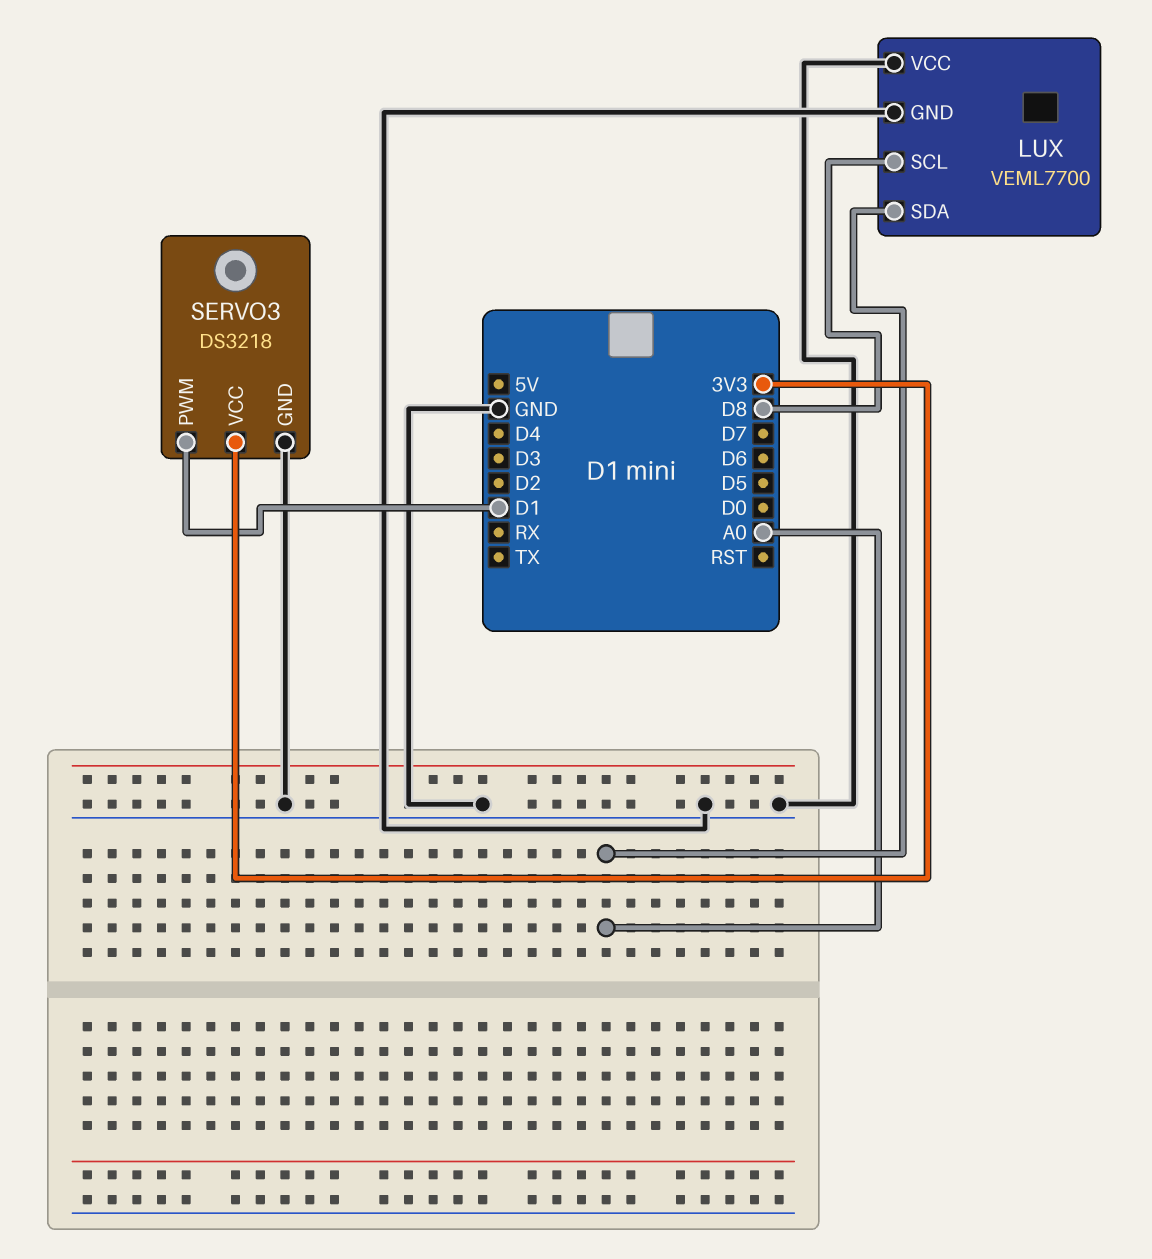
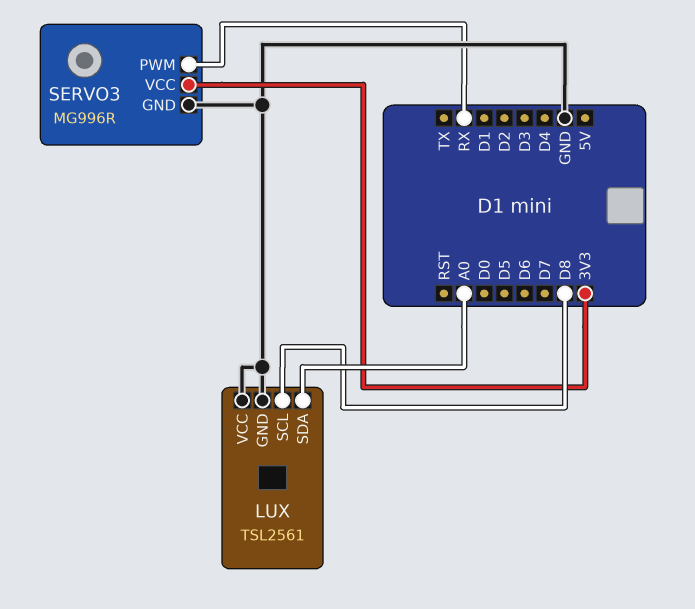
LUX: VEML7700 -> TSL2561
SERVO3: DS3218 -> MG996R
SERVO3 pin PWM: D1 -> RX

